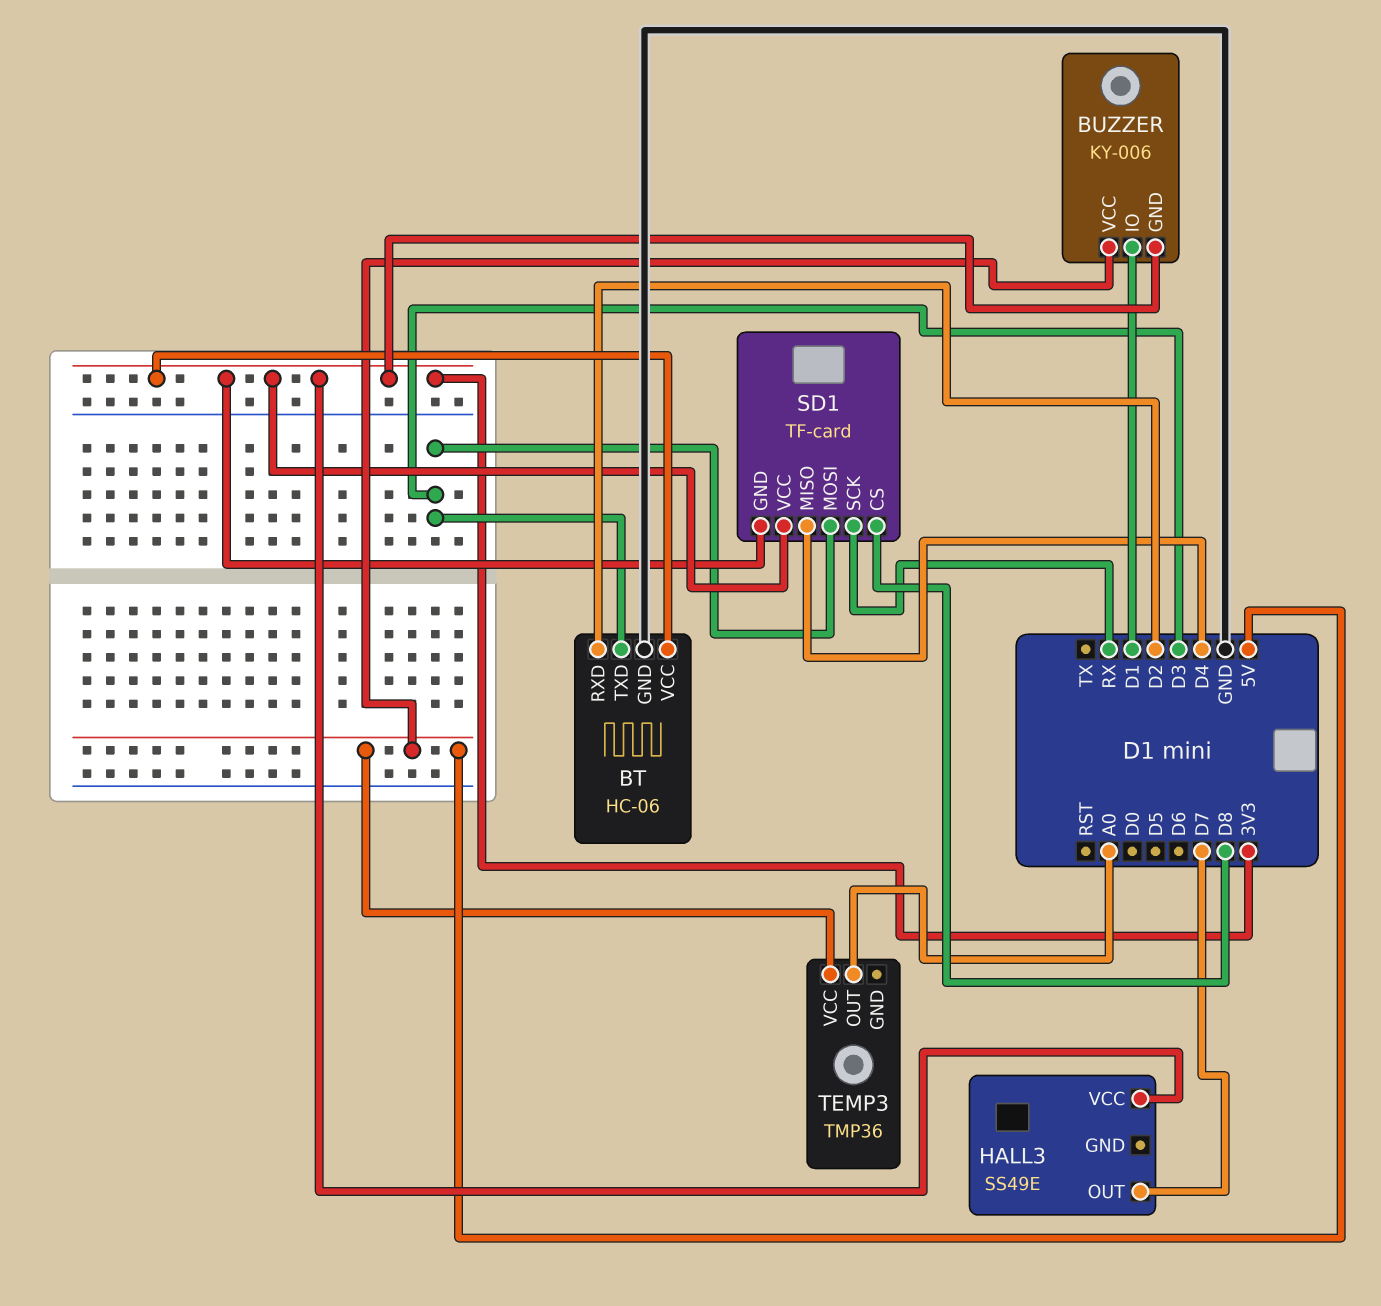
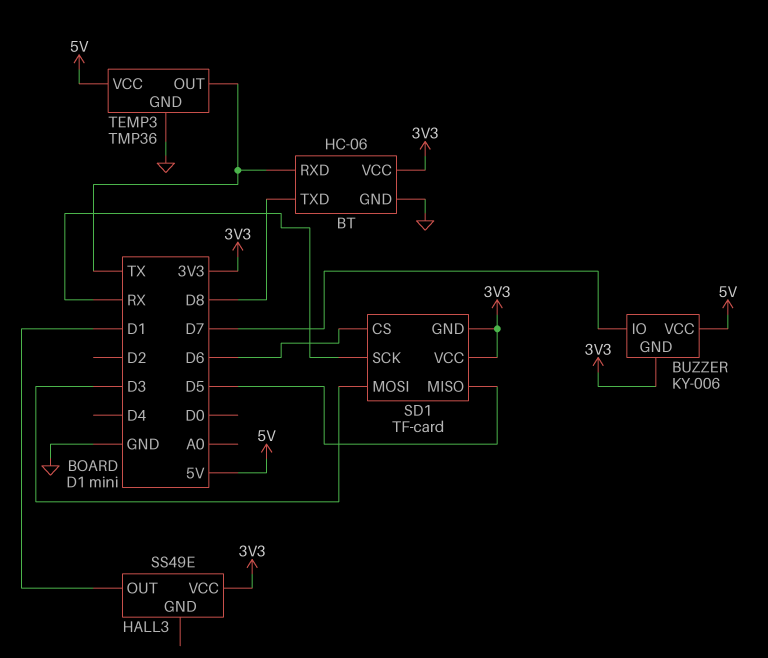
BT pin RXD: D2 -> TX
BT pin TXD: D3 -> D8
BUZZER pin IO: D1 -> D7
HALL3 pin OUT: D7 -> D1
SD1 pin CS: D8 -> D6
SD1 pin MISO: D4 -> D5
TEMP3 pin GND: none -> GND
TEMP3 pin OUT: A0 -> TX

